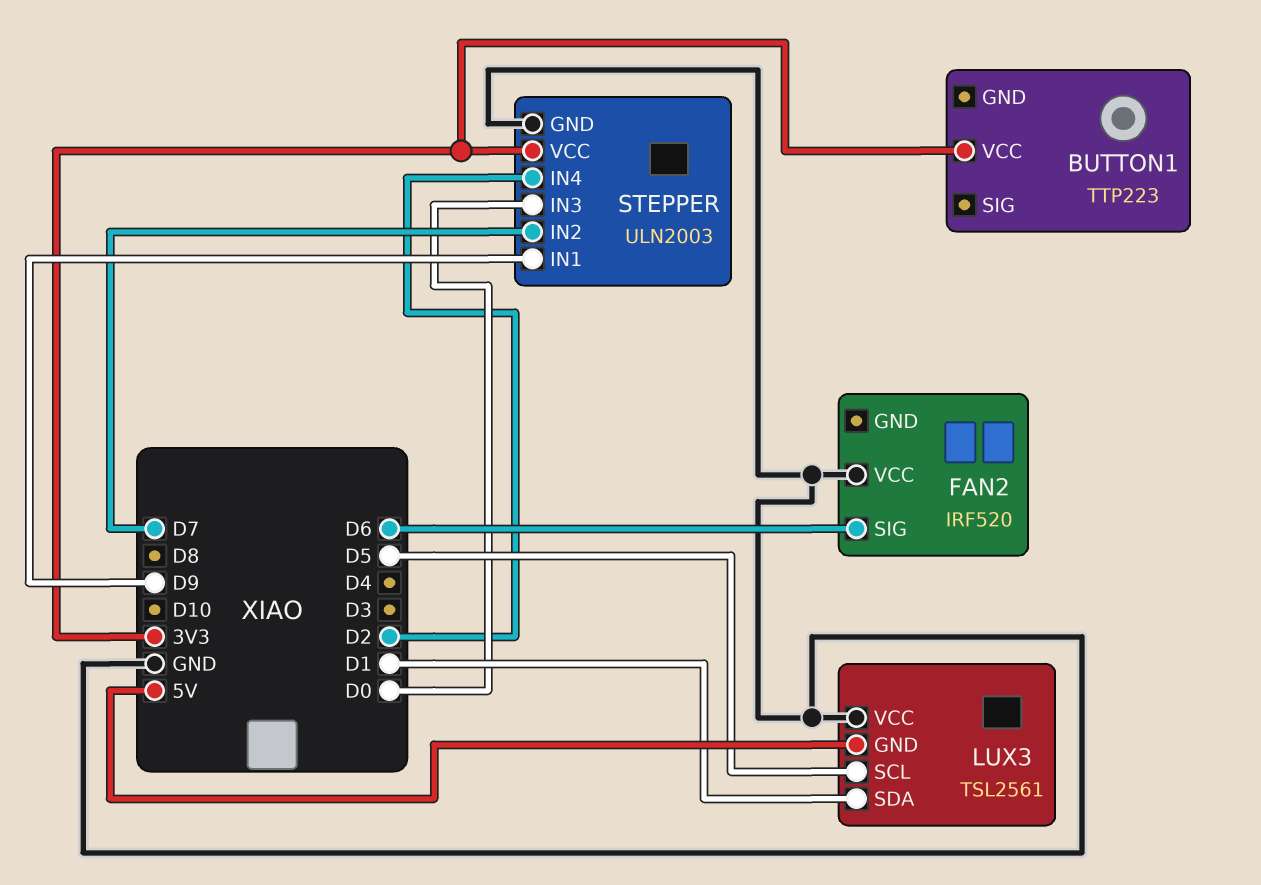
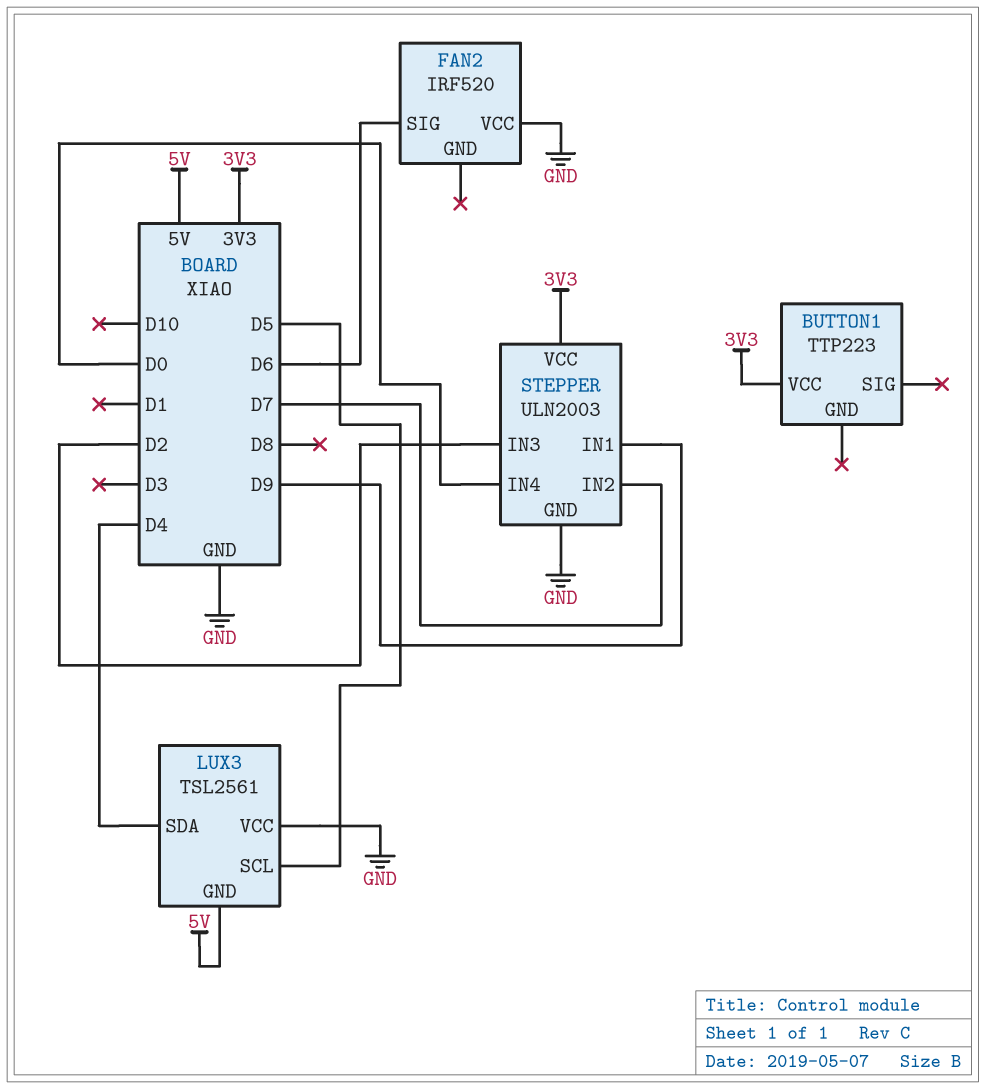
LUX3 pin SDA: D1 -> D4
STEPPER pin IN3: D0 -> D2
STEPPER pin IN4: D2 -> D0

